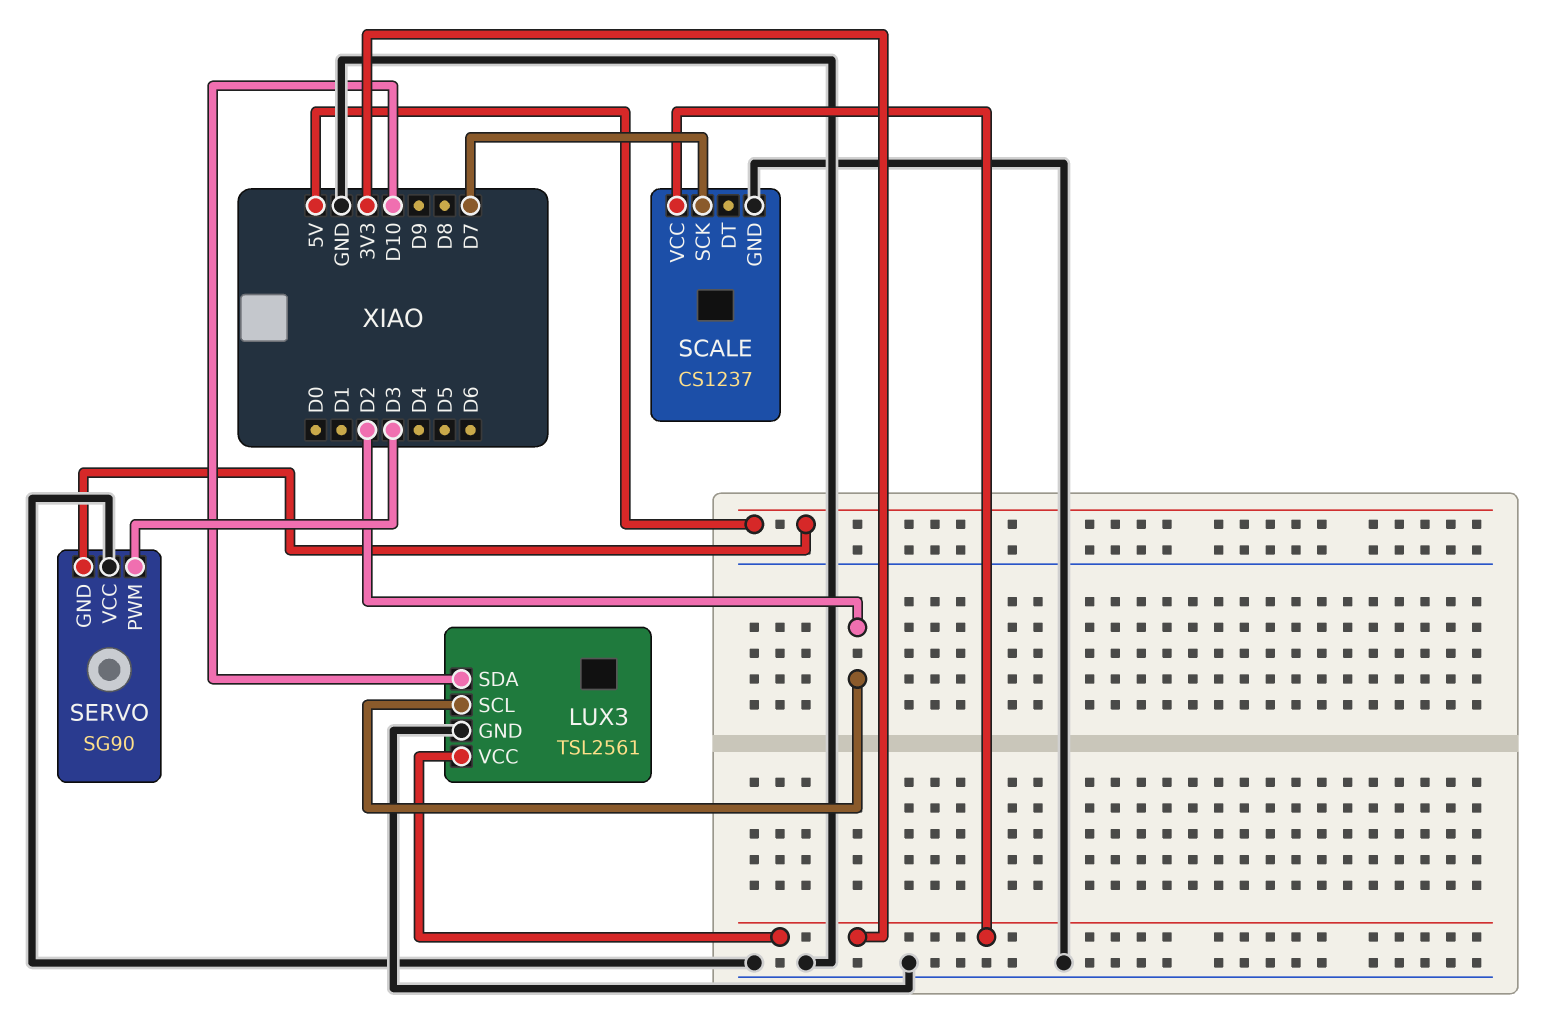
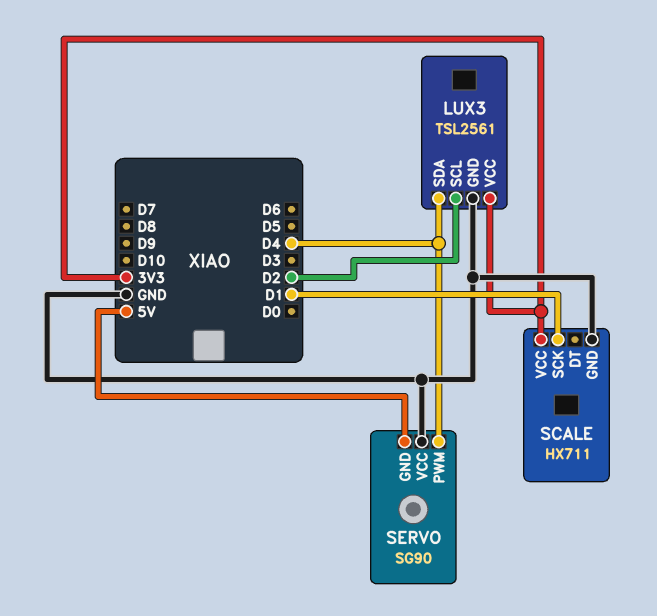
LUX3 pin SDA: D10 -> D4
SCALE: CS1237 -> HX711
SCALE pin SCK: D7 -> D1
SERVO pin PWM: D3 -> D4

